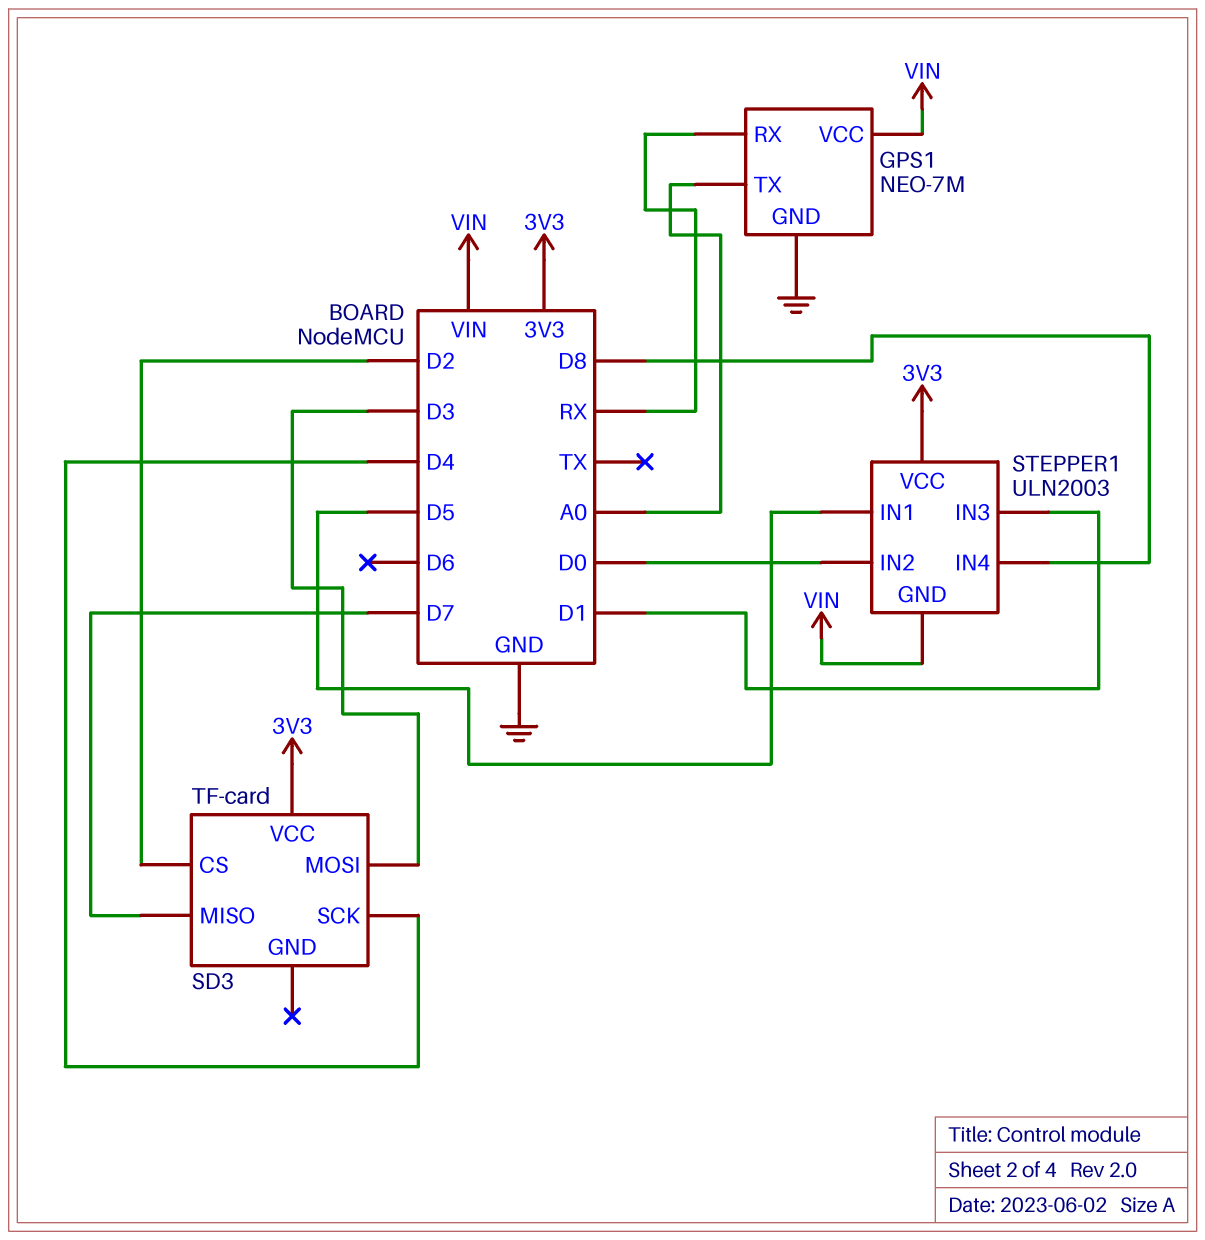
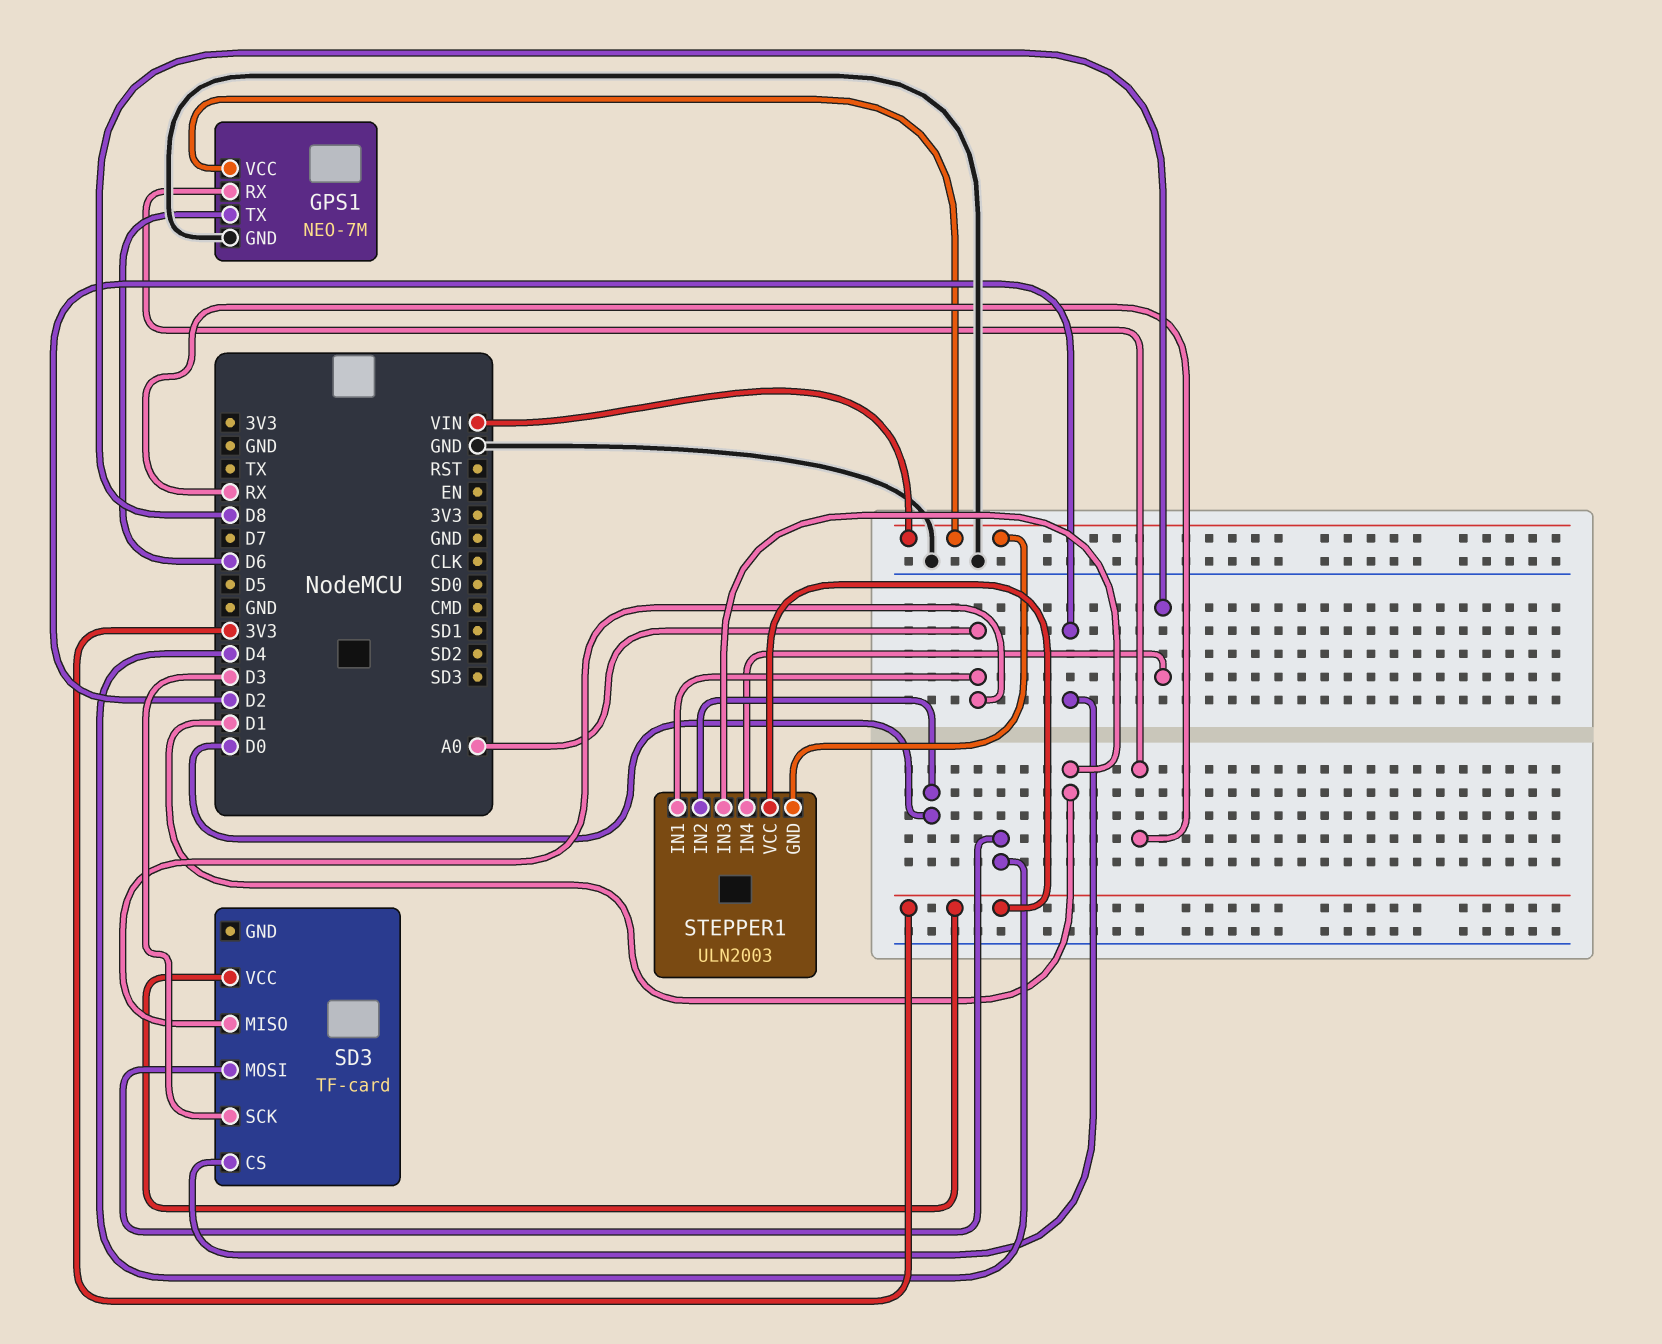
GPS1 pin TX: A0 -> D6
SD3 pin MISO: D7 -> A0
SD3 pin MOSI: D3 -> D4
SD3 pin SCK: D4 -> D3
STEPPER1 pin IN1: D5 -> A0

